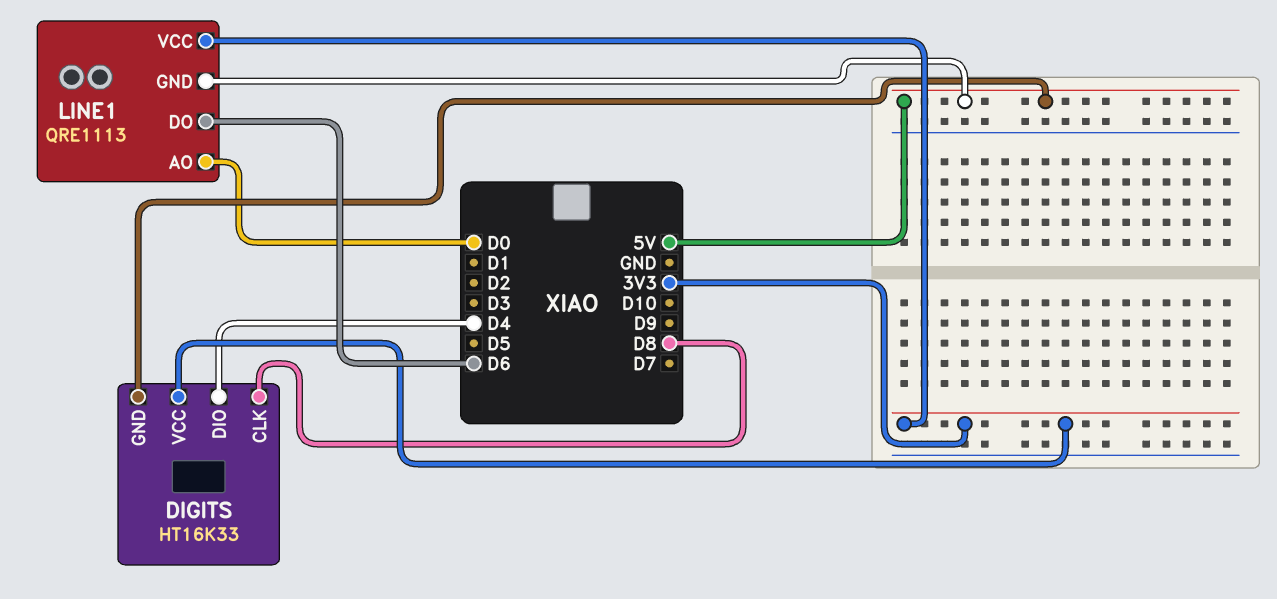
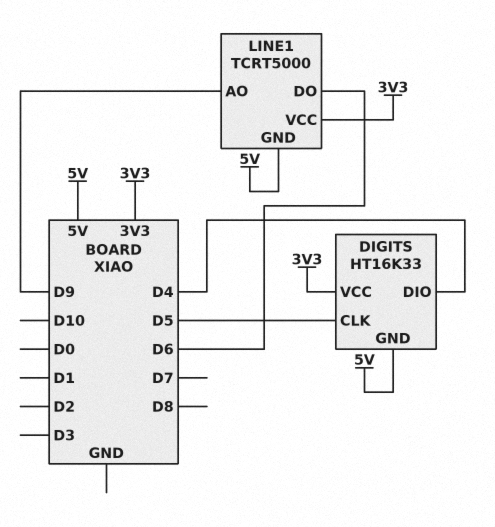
DIGITS pin CLK: D8 -> D5
LINE1: QRE1113 -> TCRT5000
LINE1 pin AO: D0 -> D9

